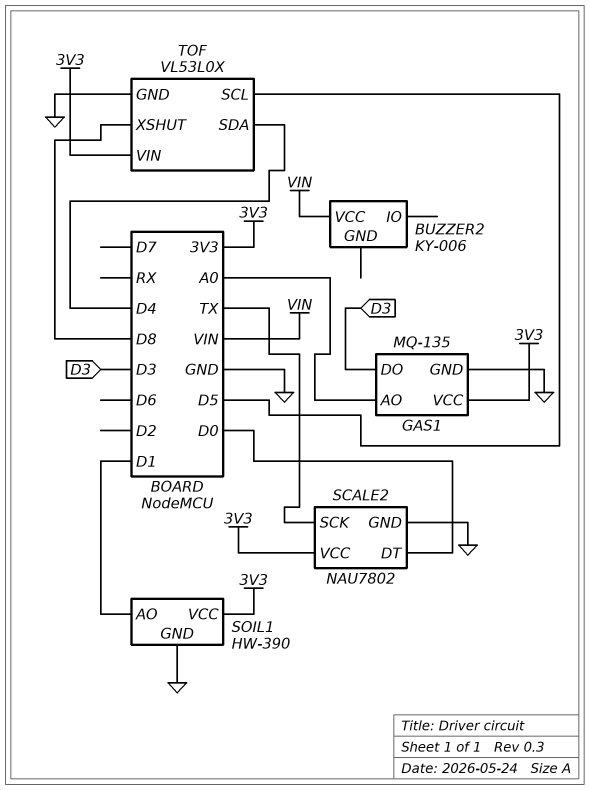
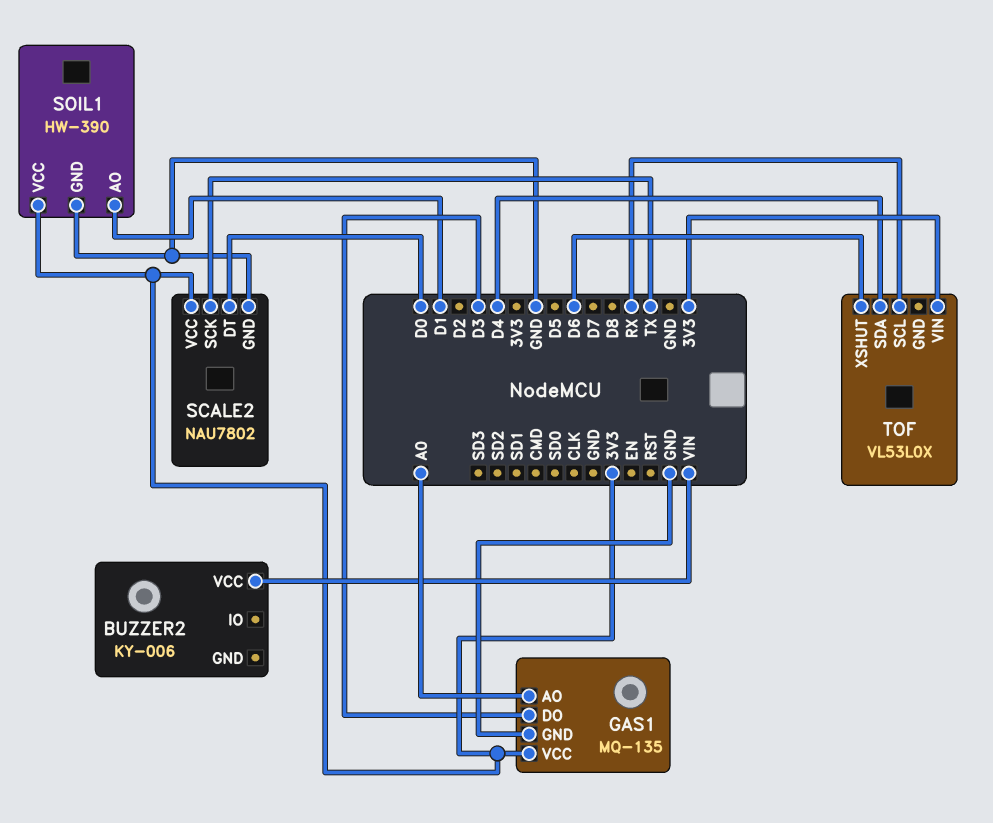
TOF pin GND: GND -> none
TOF pin SCL: D5 -> RX
TOF pin XSHUT: D8 -> D6

